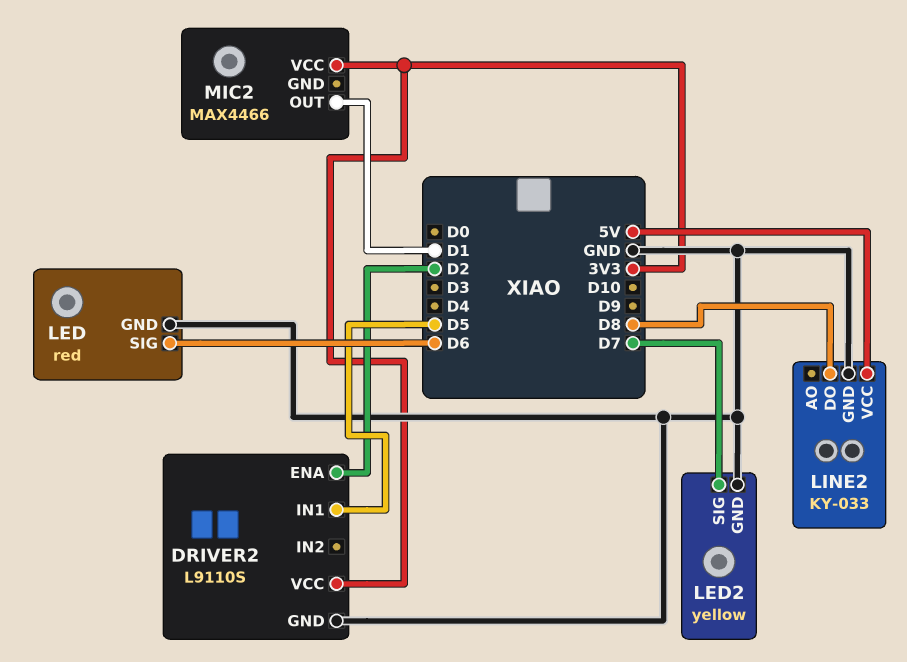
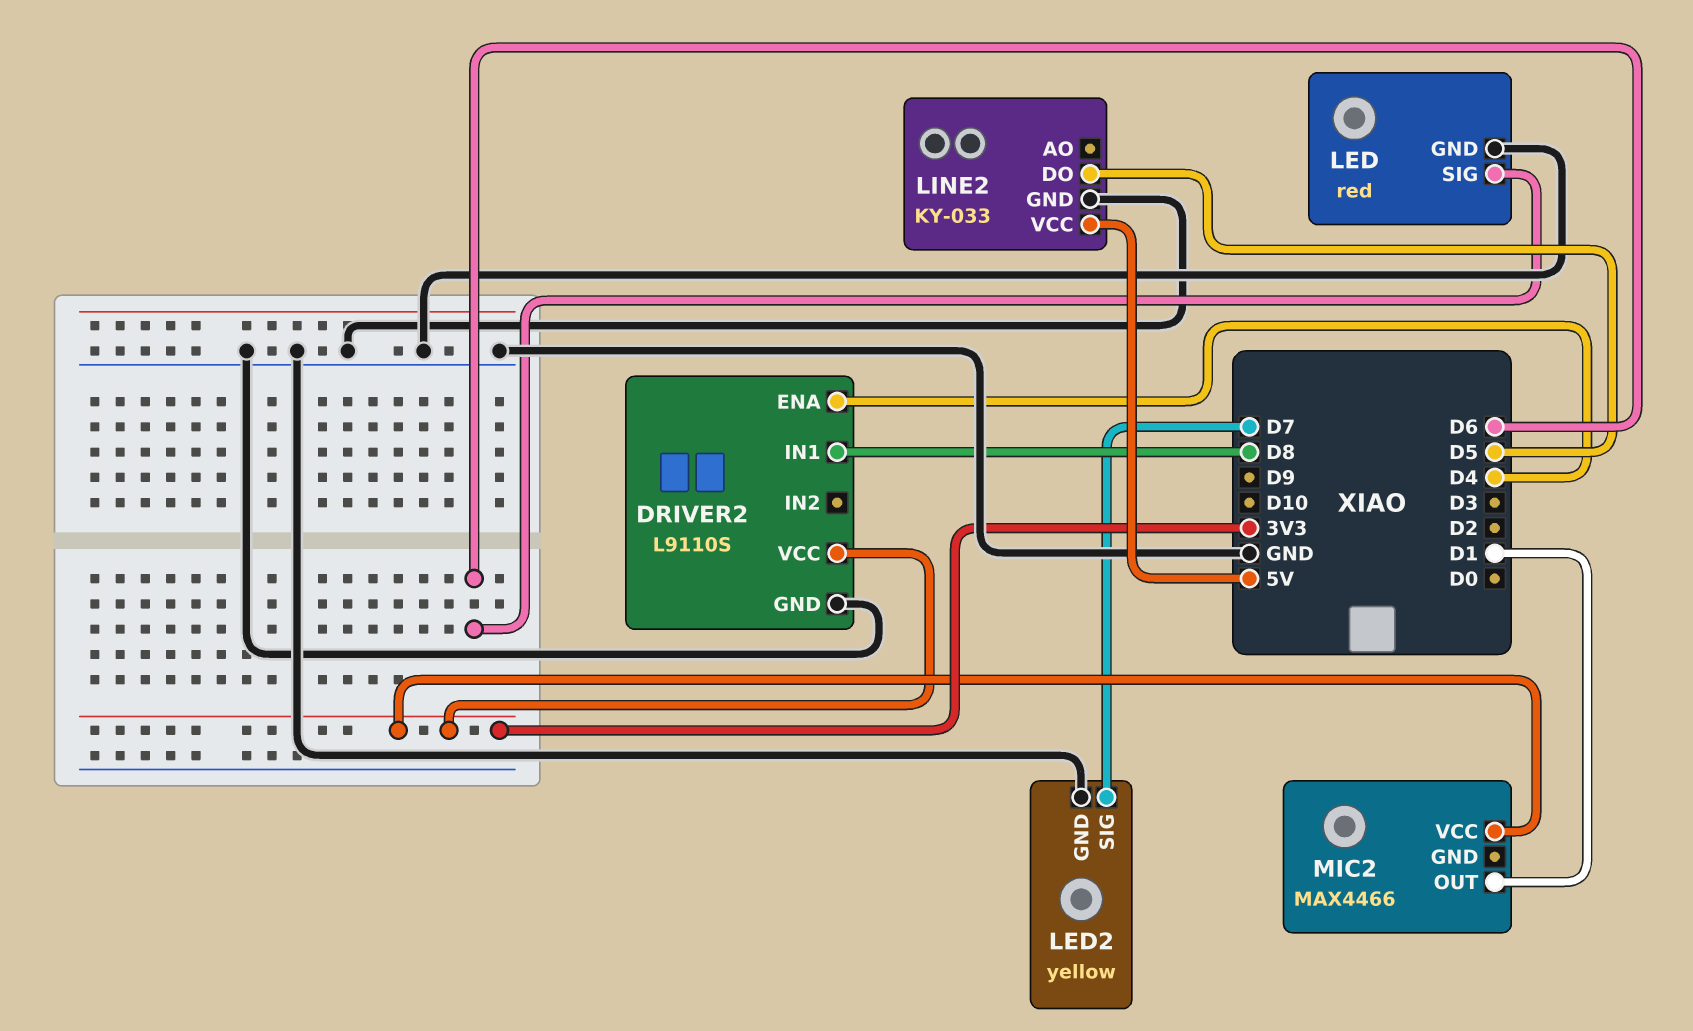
DRIVER2 pin ENA: D2 -> D4
DRIVER2 pin IN1: D5 -> D8
LINE2 pin DO: D8 -> D5

